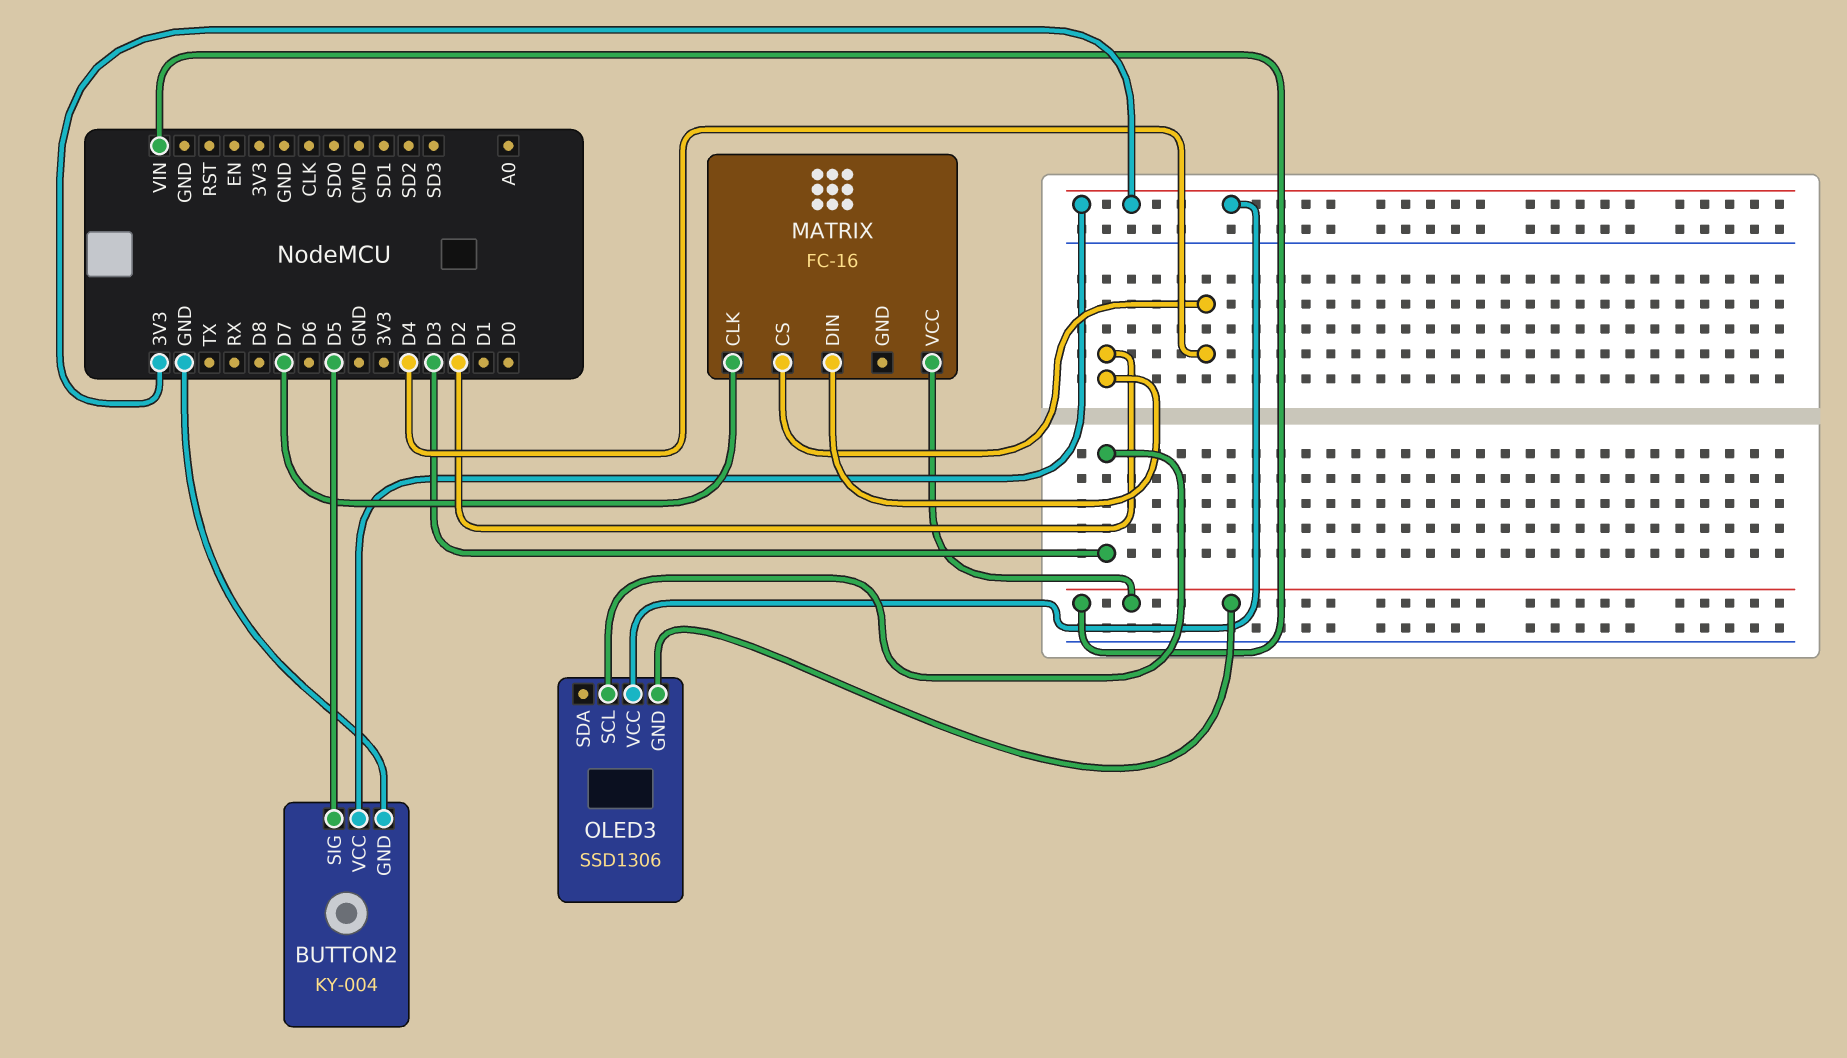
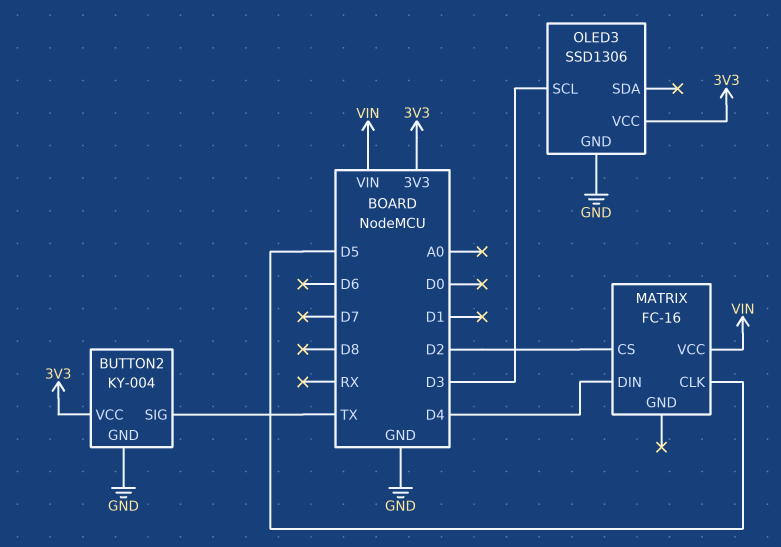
BUTTON2 pin SIG: D5 -> TX
MATRIX pin CLK: D7 -> D5
MATRIX pin CS: D4 -> D2
MATRIX pin DIN: D2 -> D4
OLED3 pin GND: VIN -> GND

